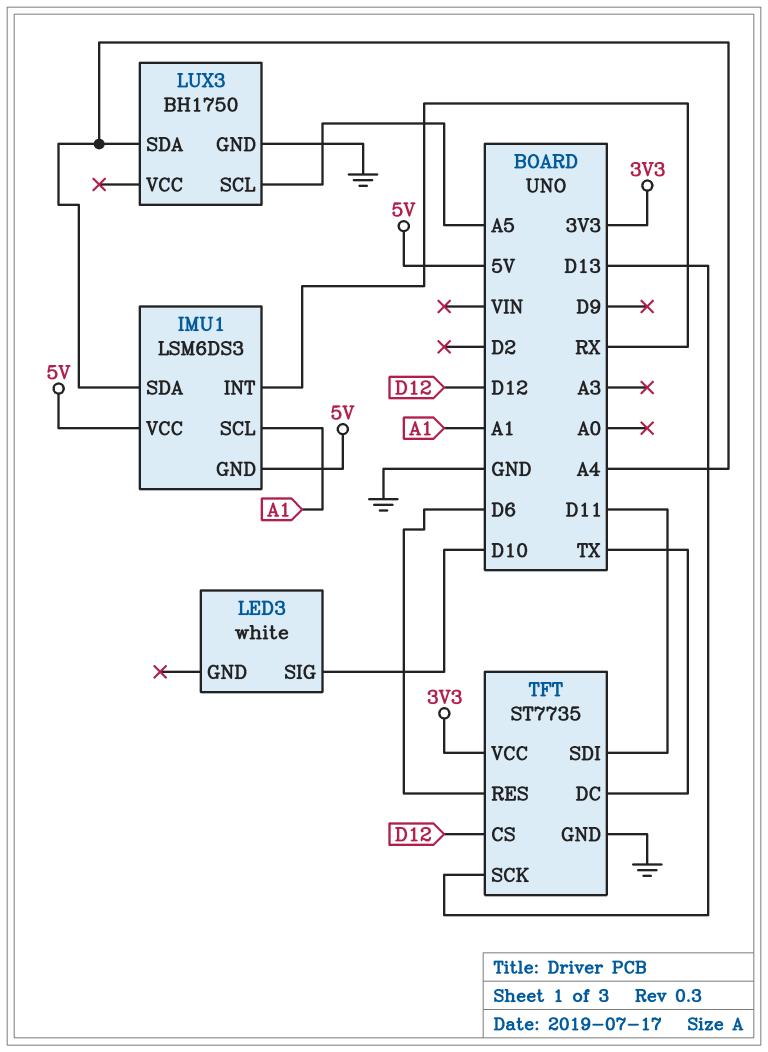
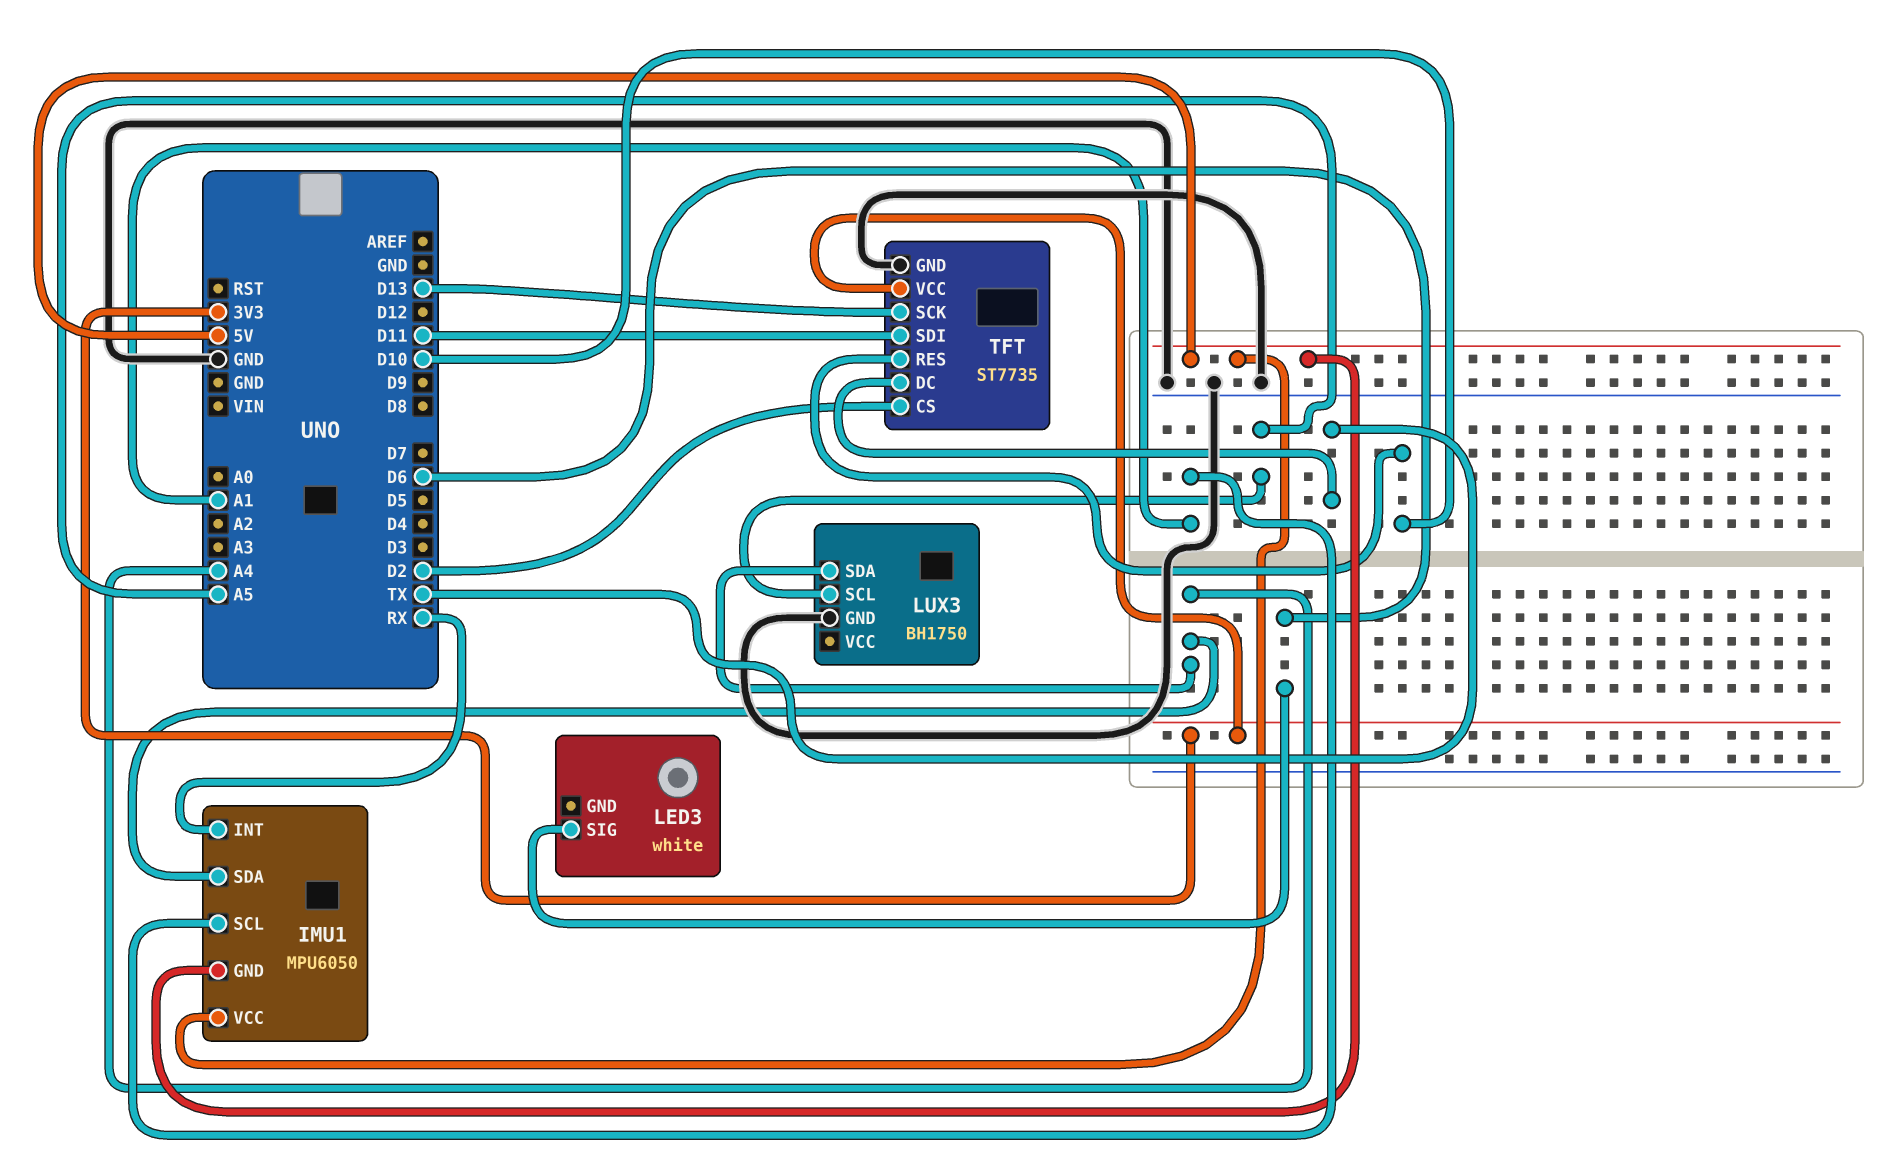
IMU1: LSM6DS3 -> MPU6050
LED3 pin SIG: D10 -> D6
TFT pin CS: D12 -> D2
TFT pin RES: D6 -> D10

